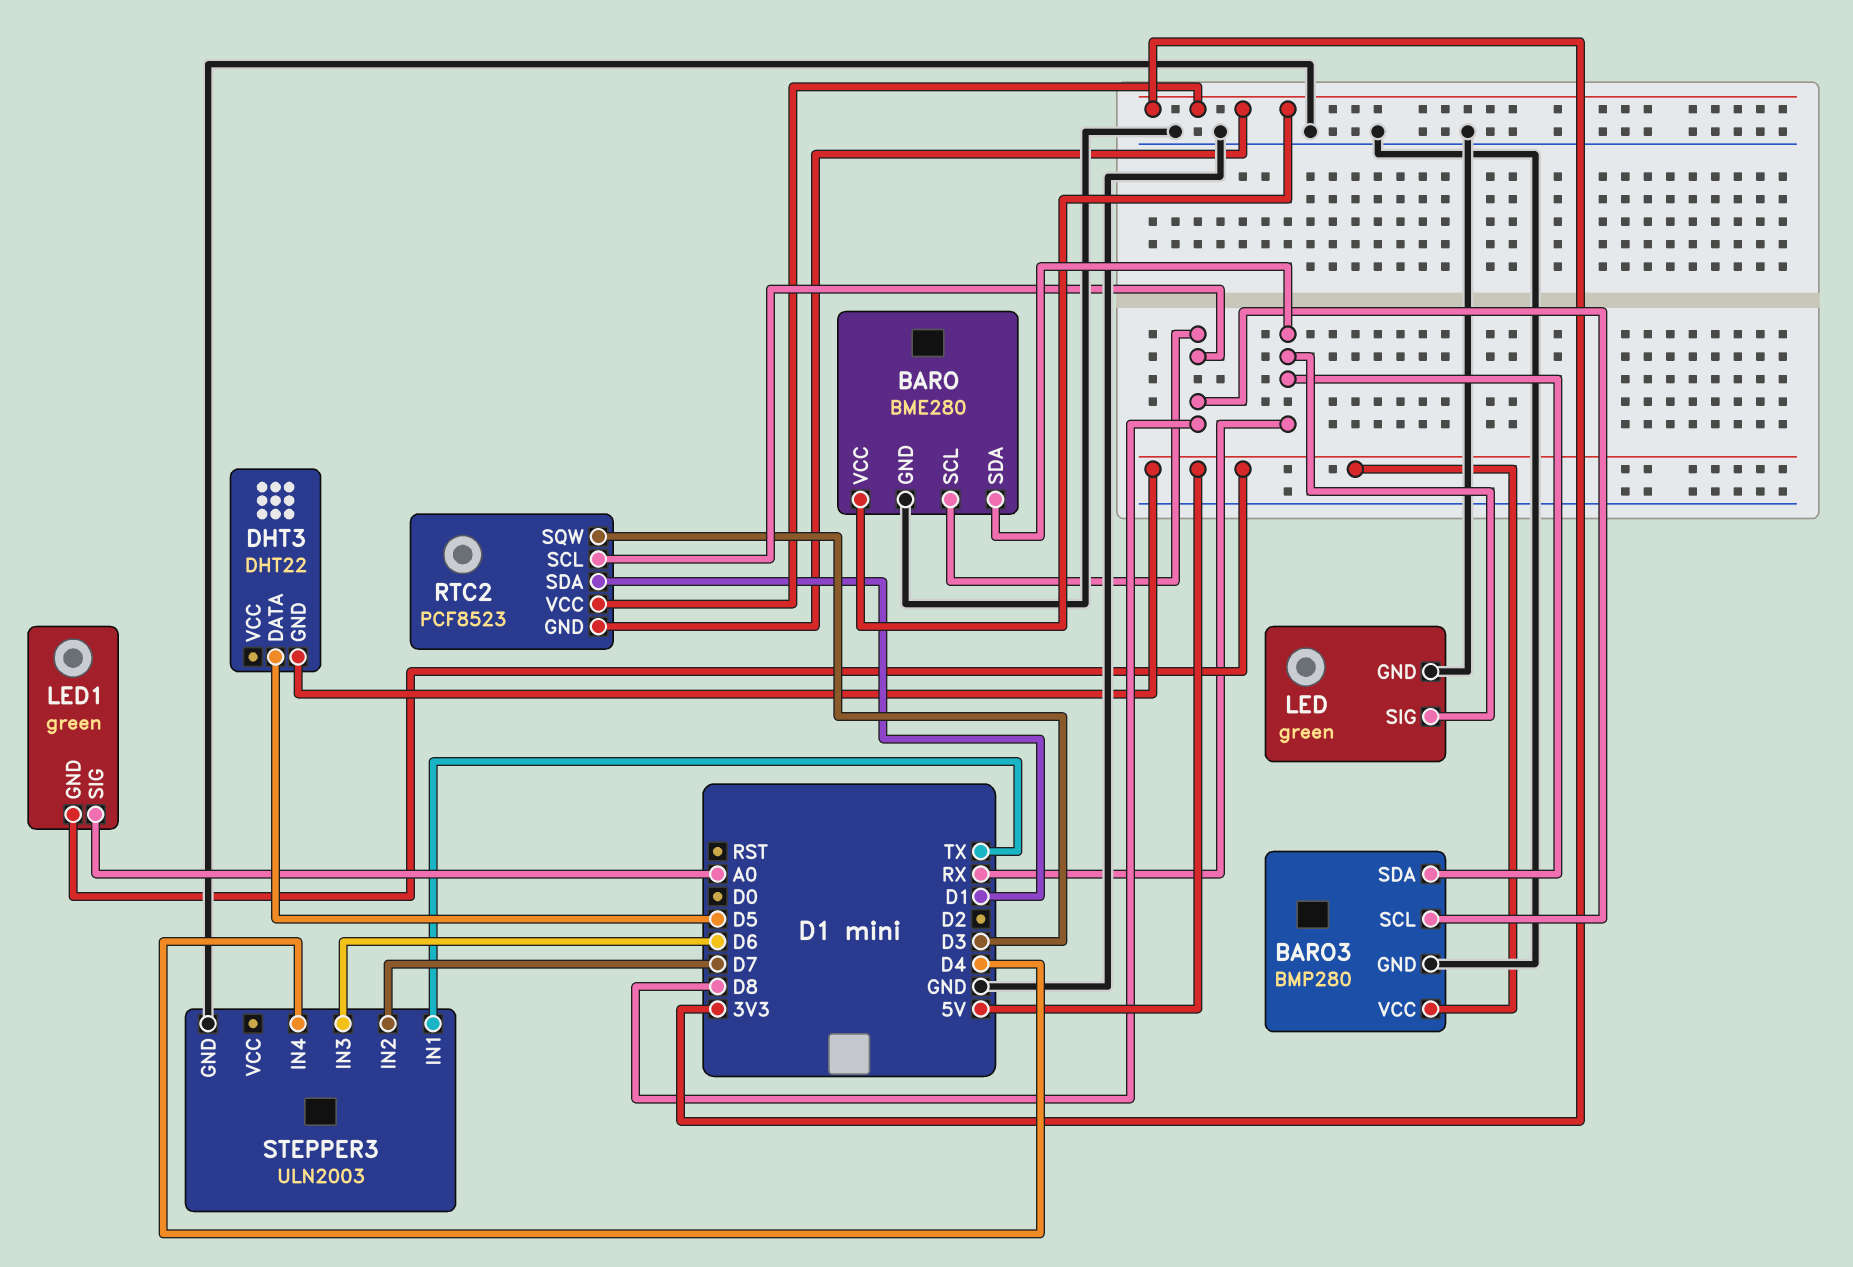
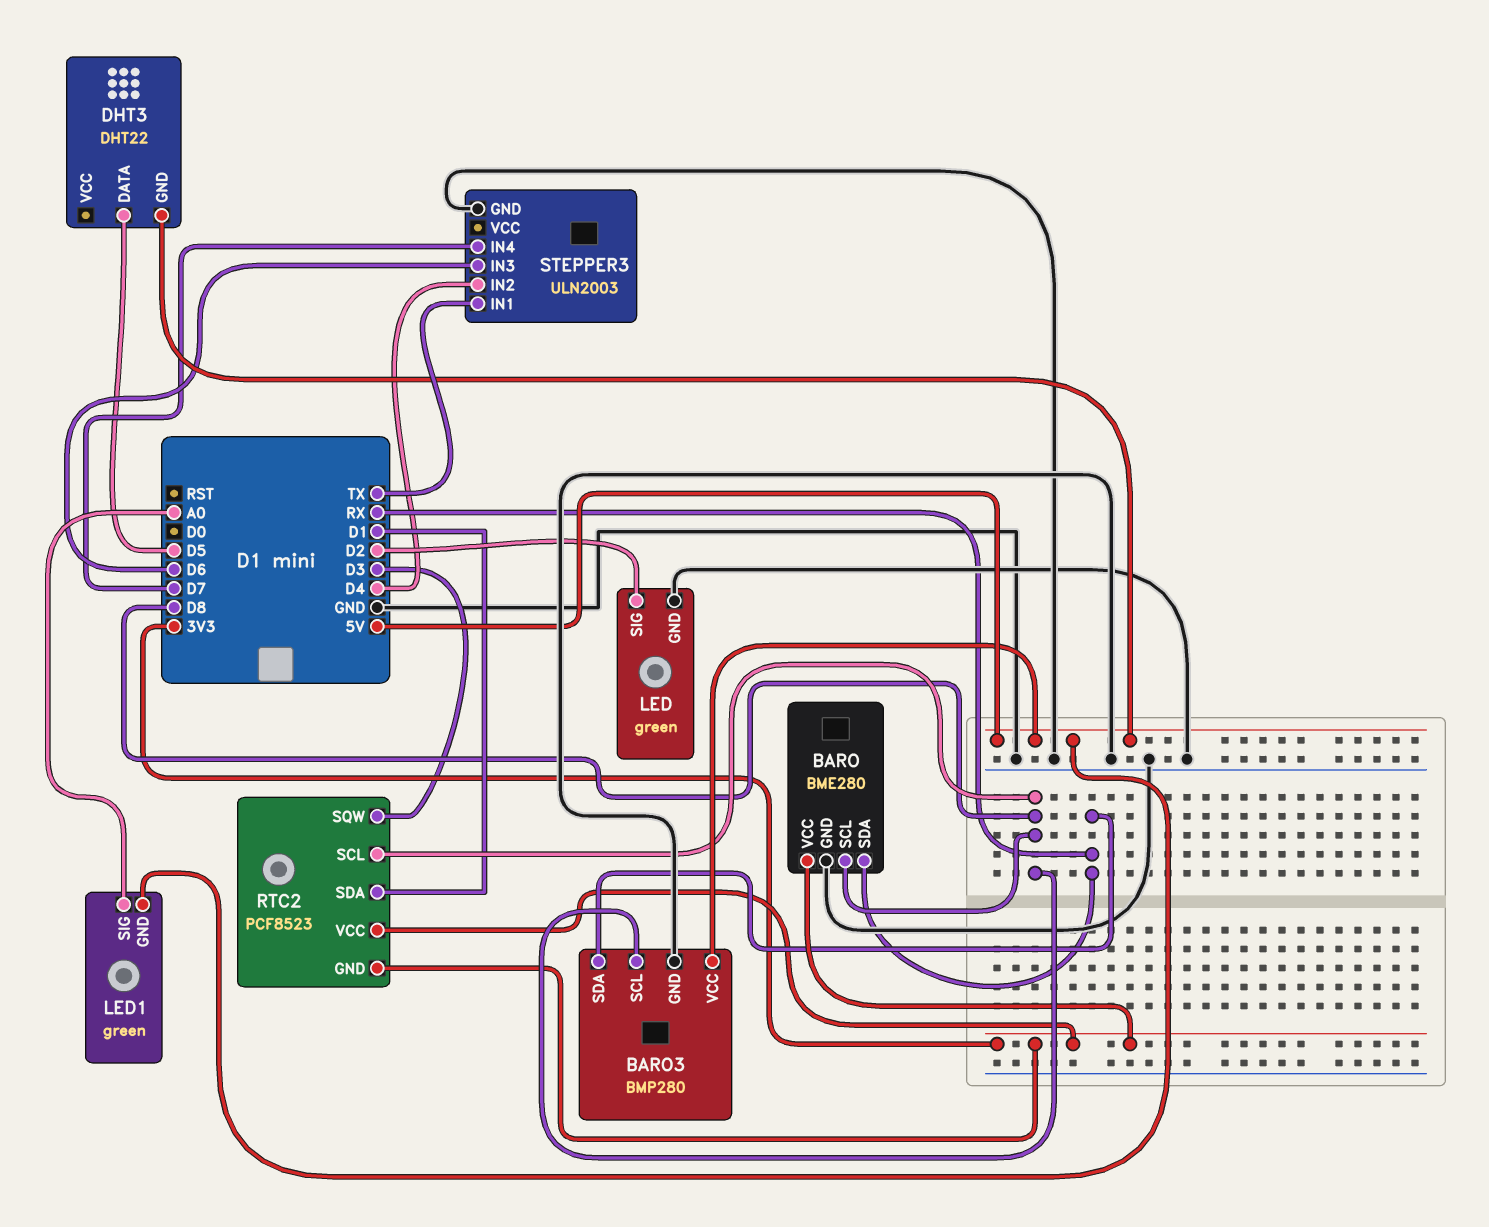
LED pin SIG: RX -> D2
STEPPER3 pin IN2: D7 -> D4
STEPPER3 pin IN4: D4 -> D7

